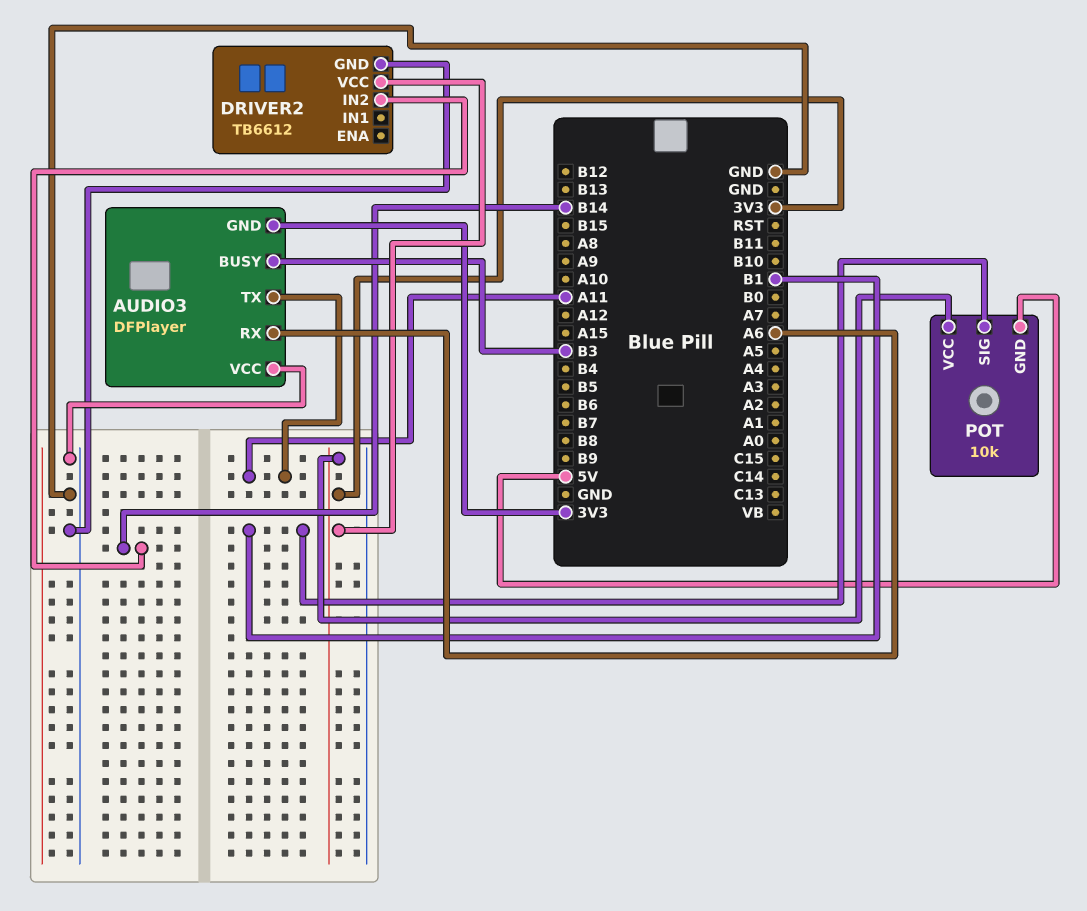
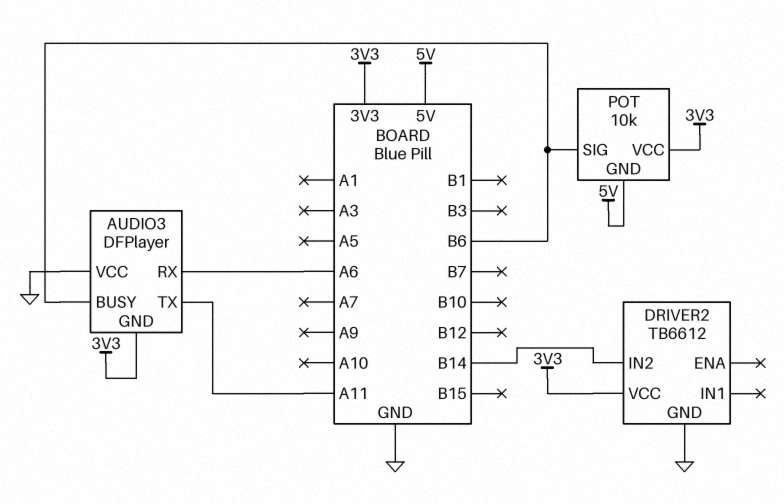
AUDIO3 pin BUSY: B3 -> B6
POT pin SIG: B1 -> B6

